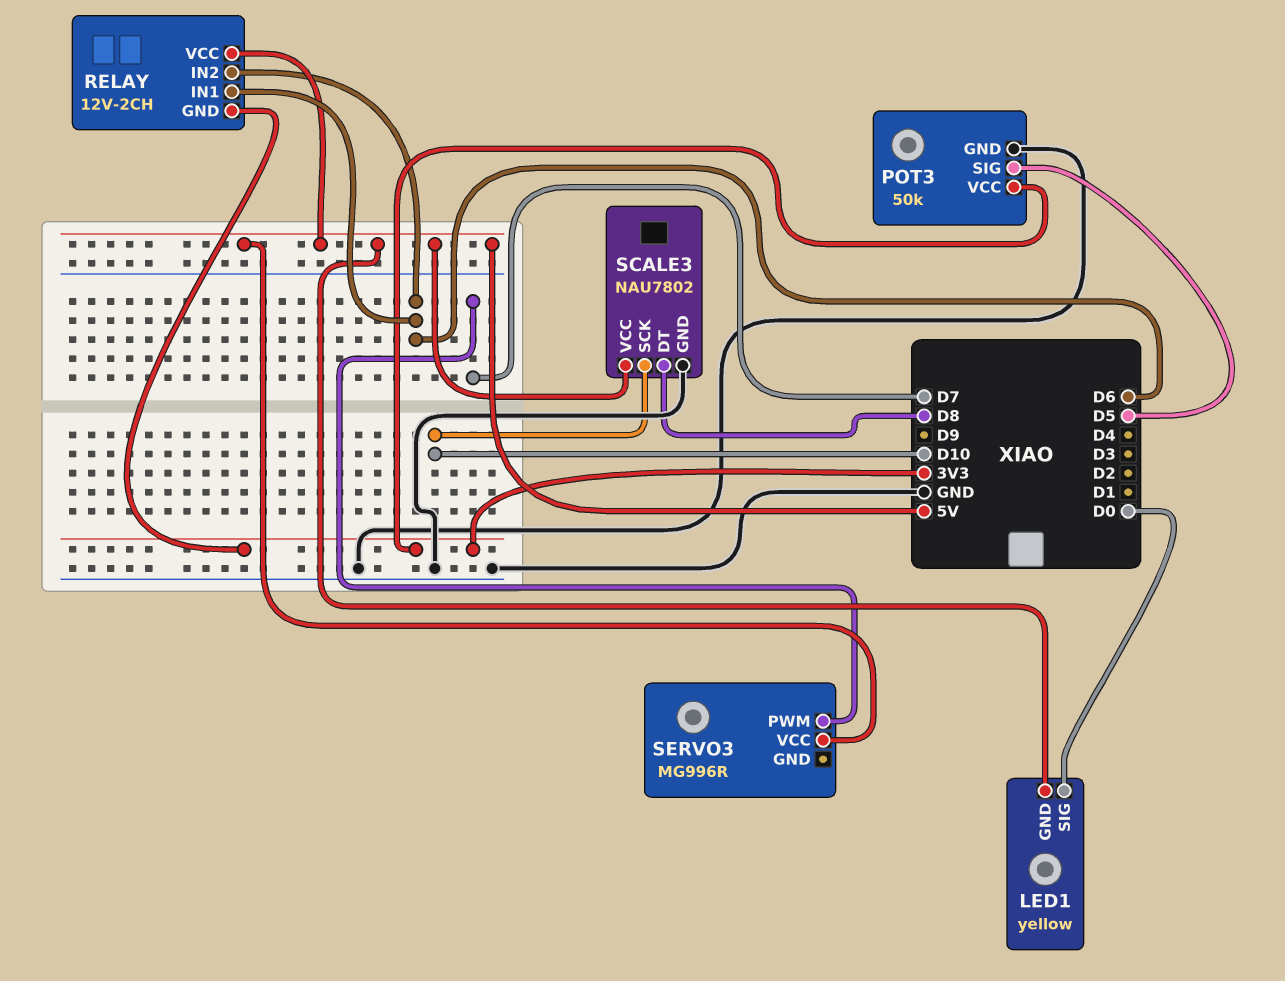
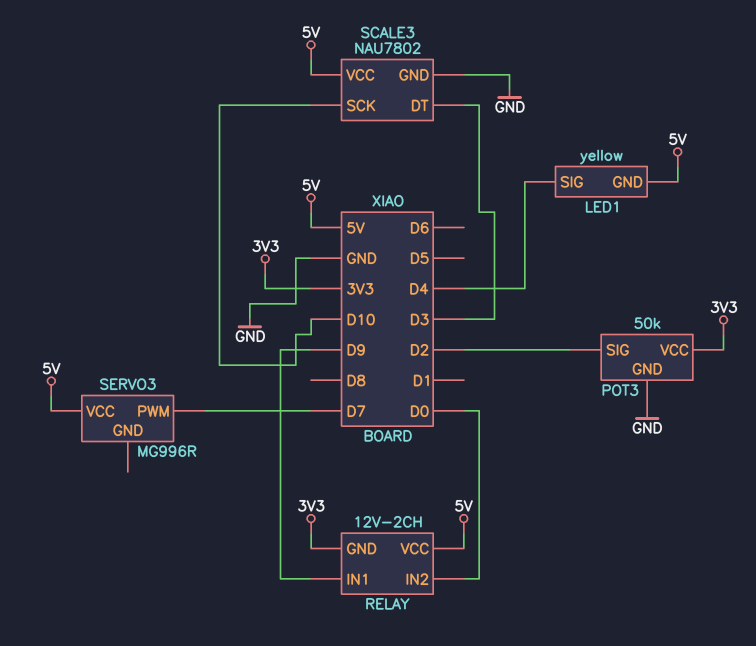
LED1 pin SIG: D0 -> D4
POT3 pin SIG: D5 -> D2
RELAY pin IN1: D6 -> D9
RELAY pin IN2: D6 -> D0
SCALE3 pin DT: D8 -> D3

